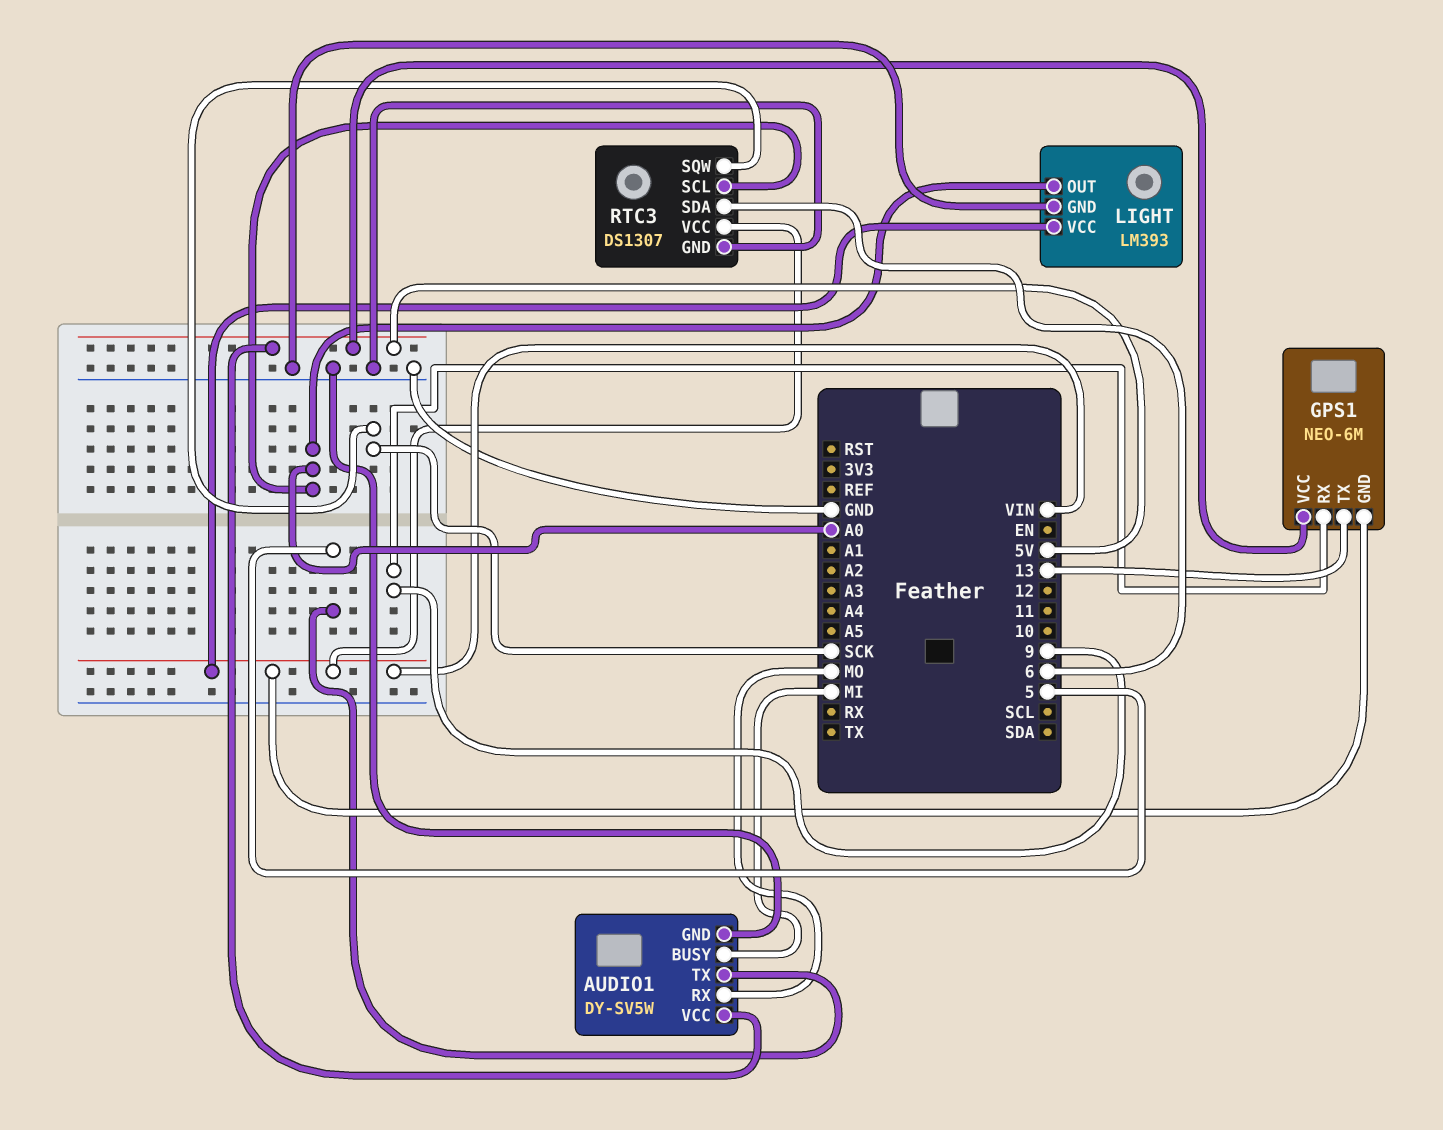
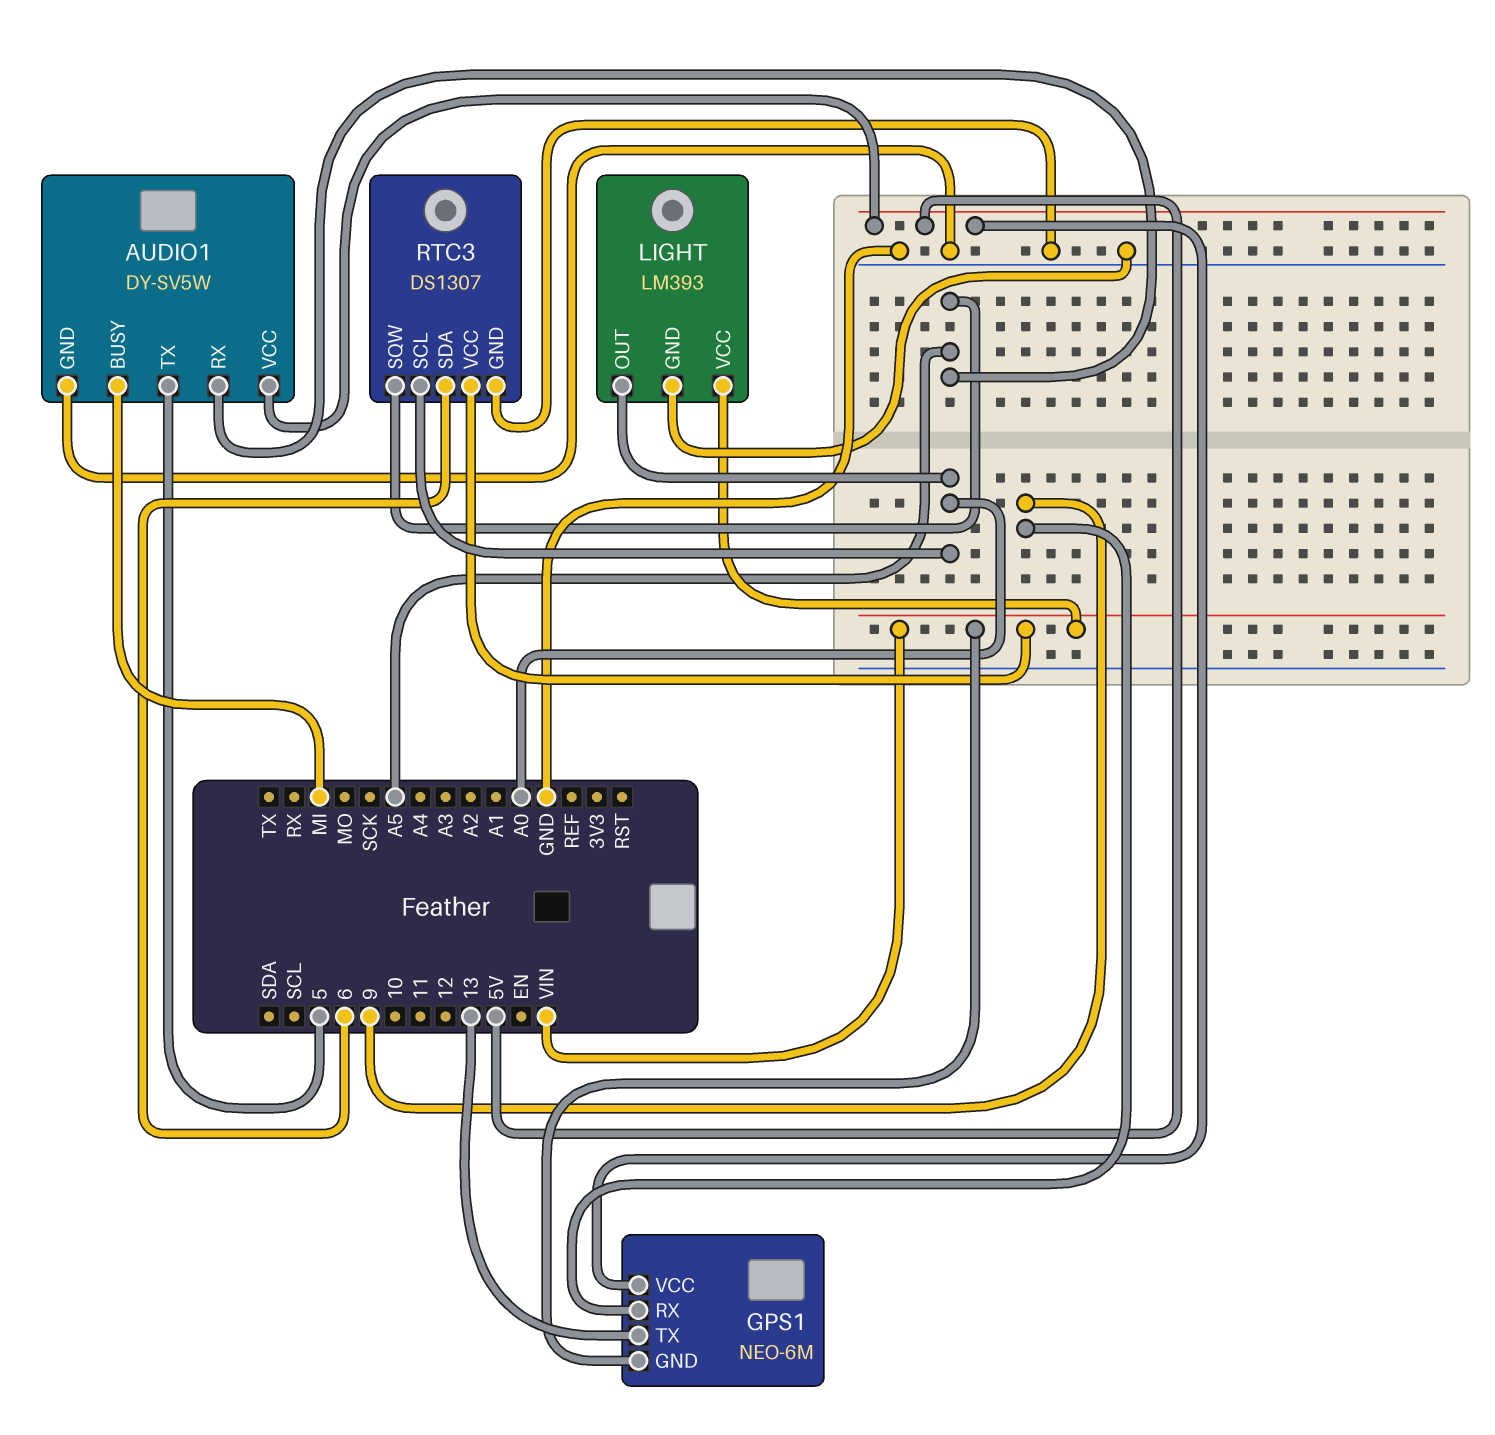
AUDIO1 pin RX: MO -> A5
RTC3 pin SQW: SCK -> A5

